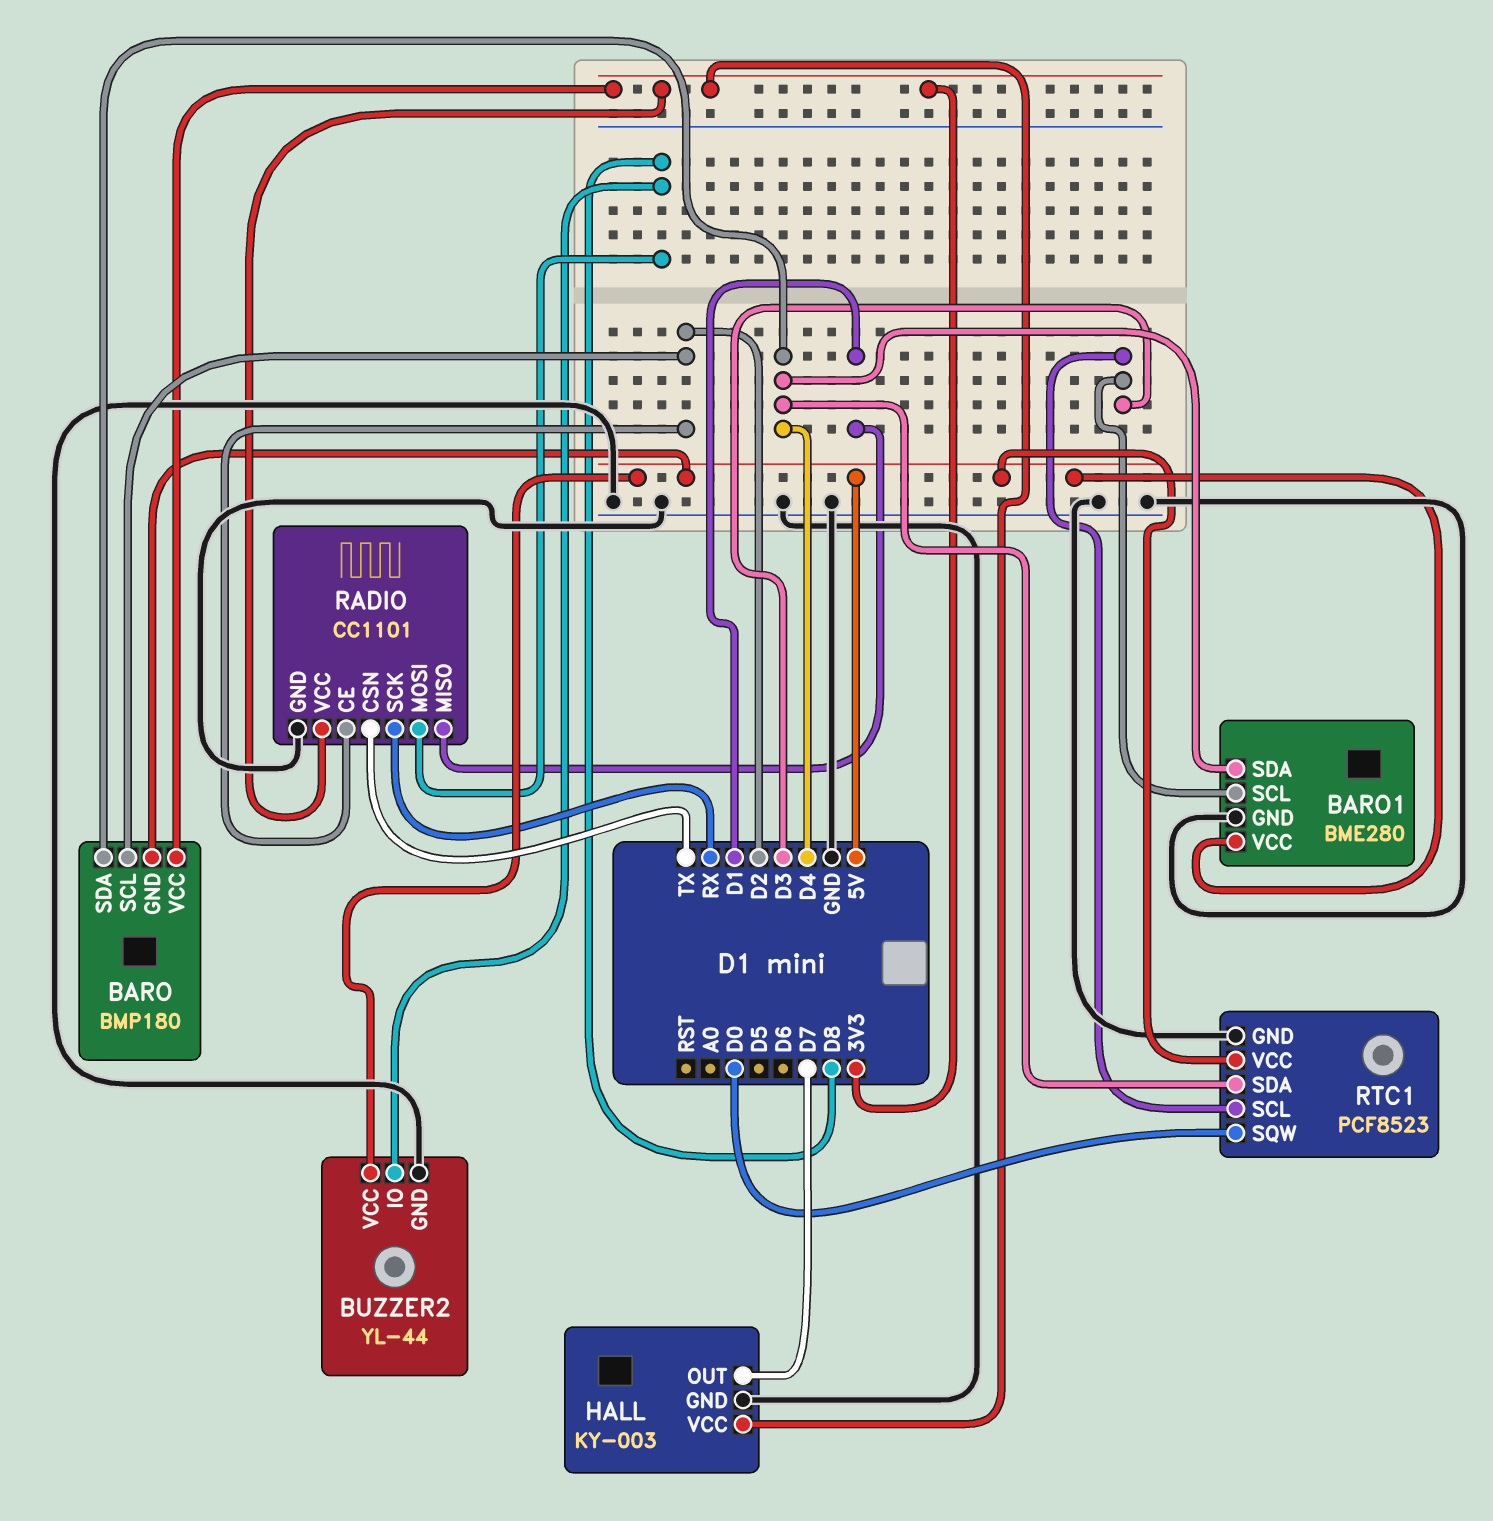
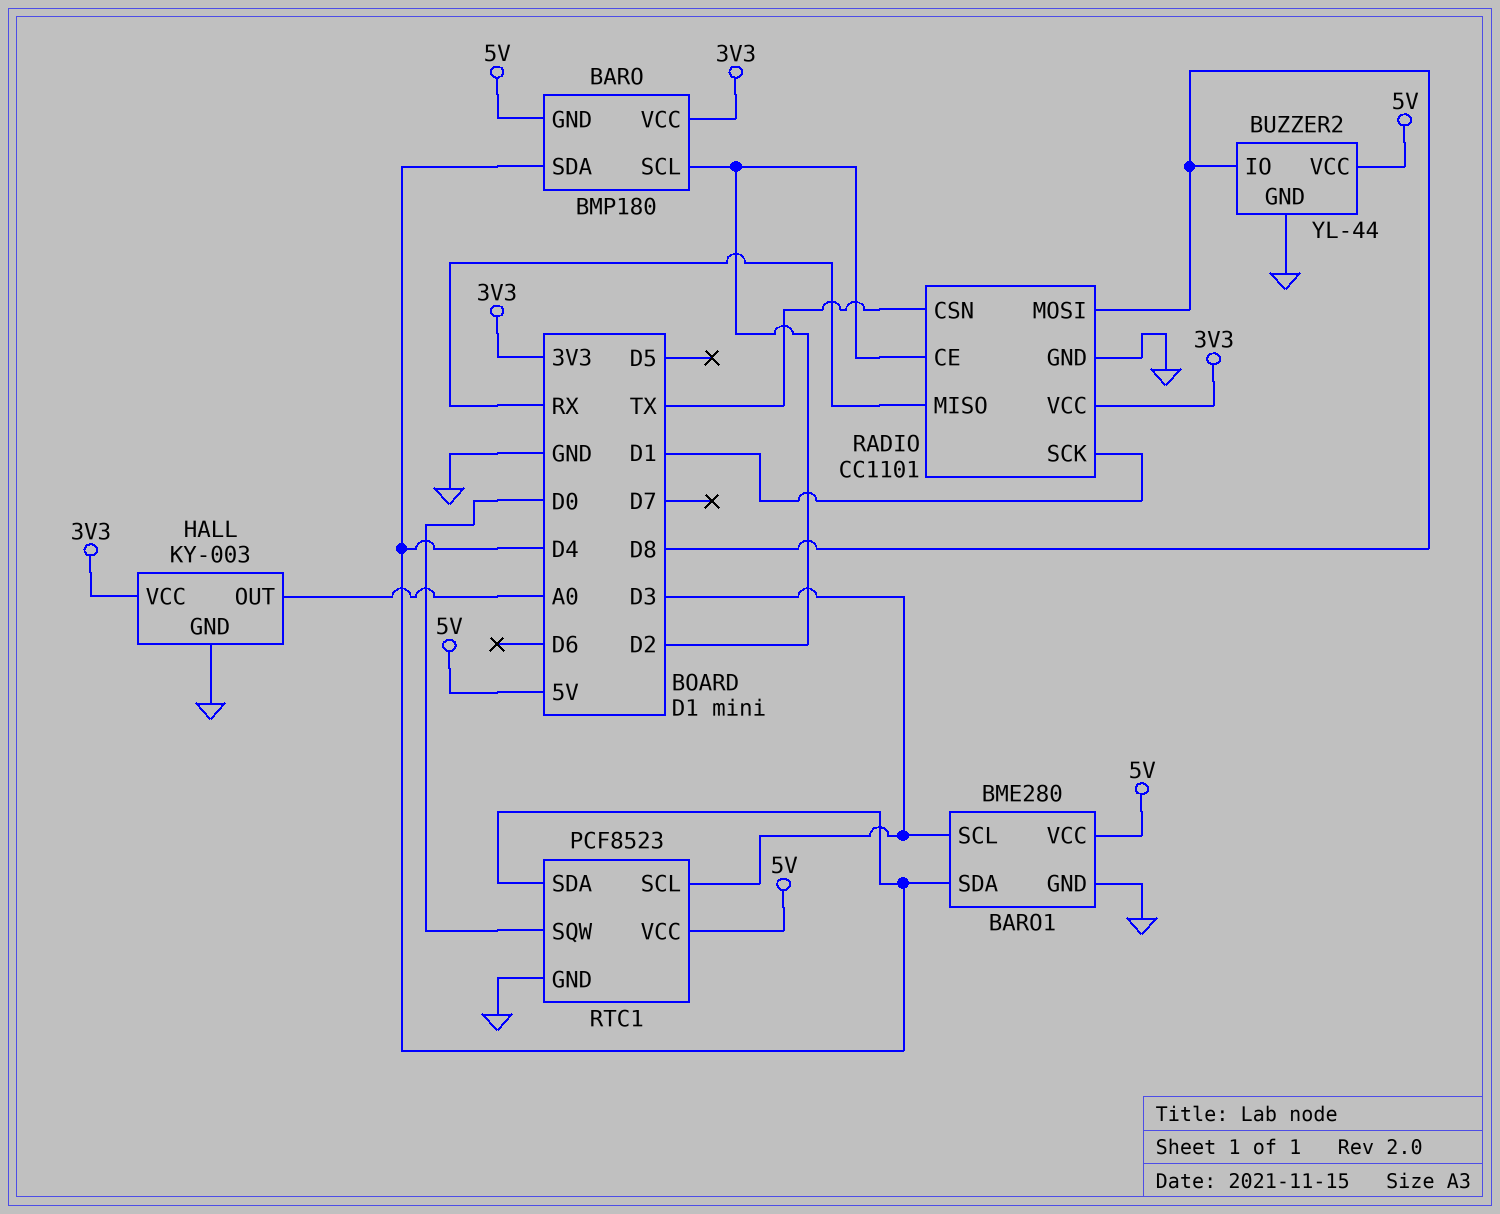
HALL pin OUT: D7 -> A0
RADIO pin MISO: D1 -> RX
RADIO pin SCK: RX -> D1

